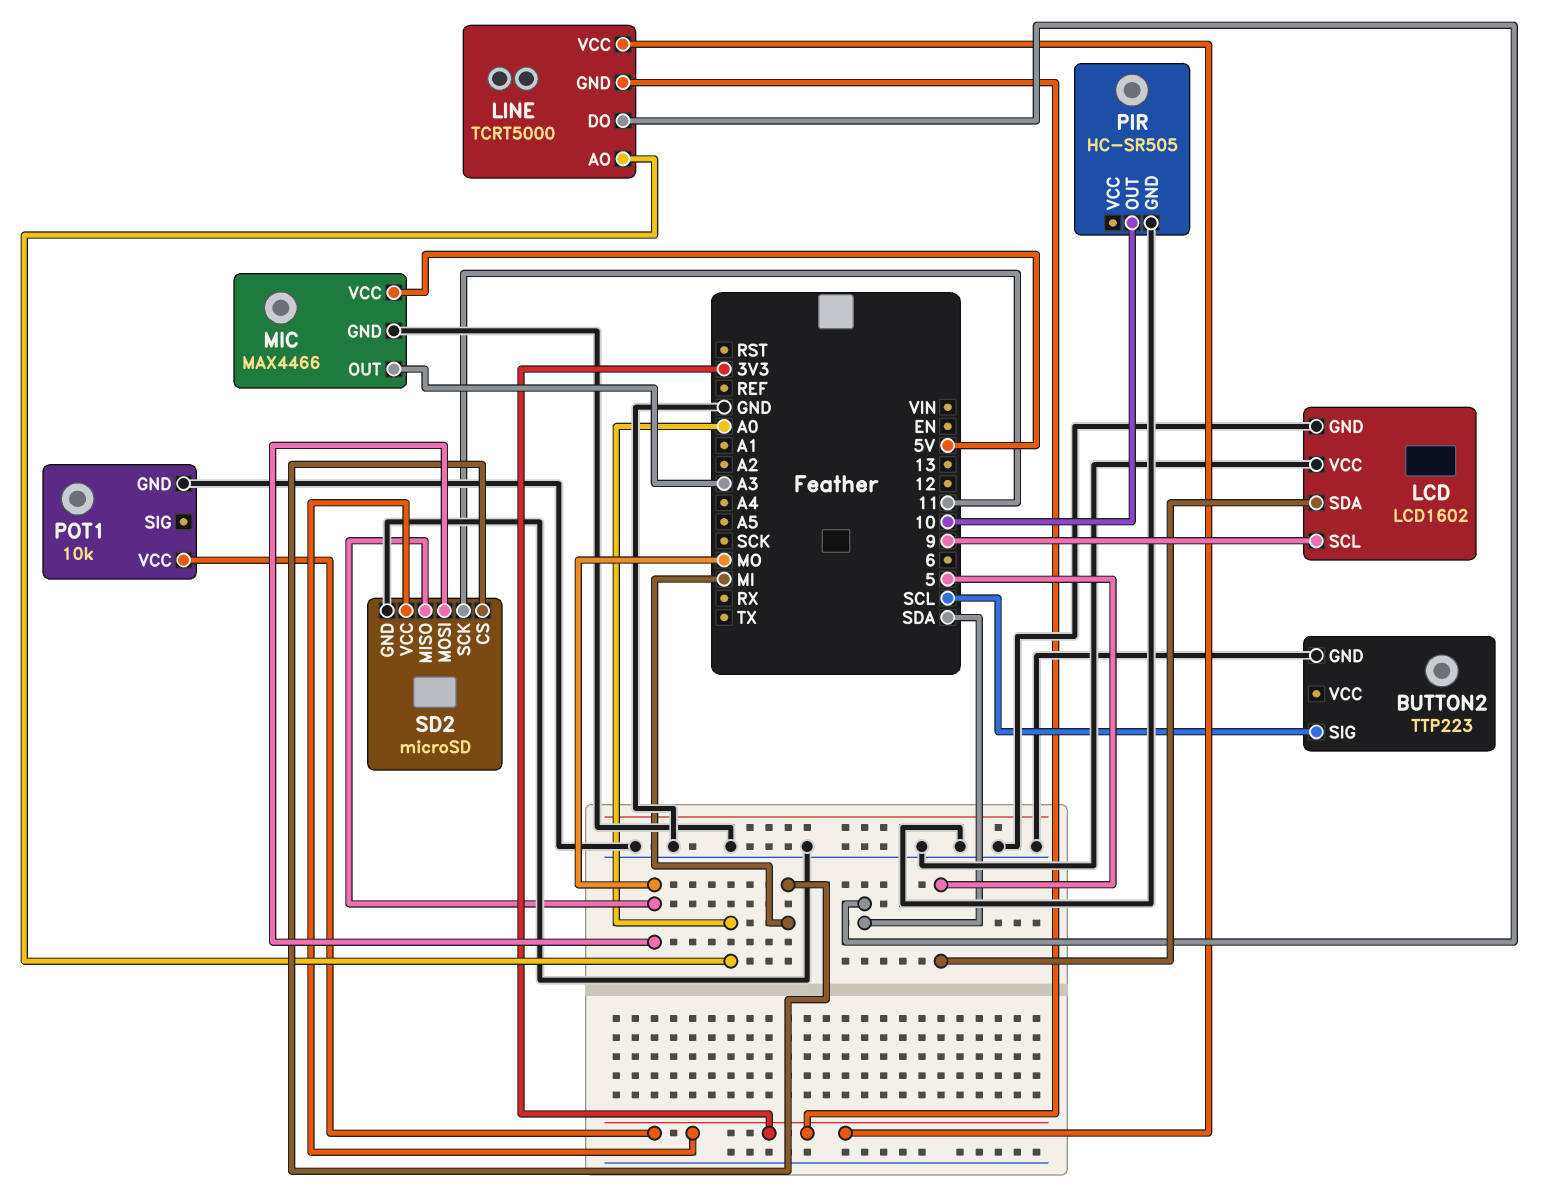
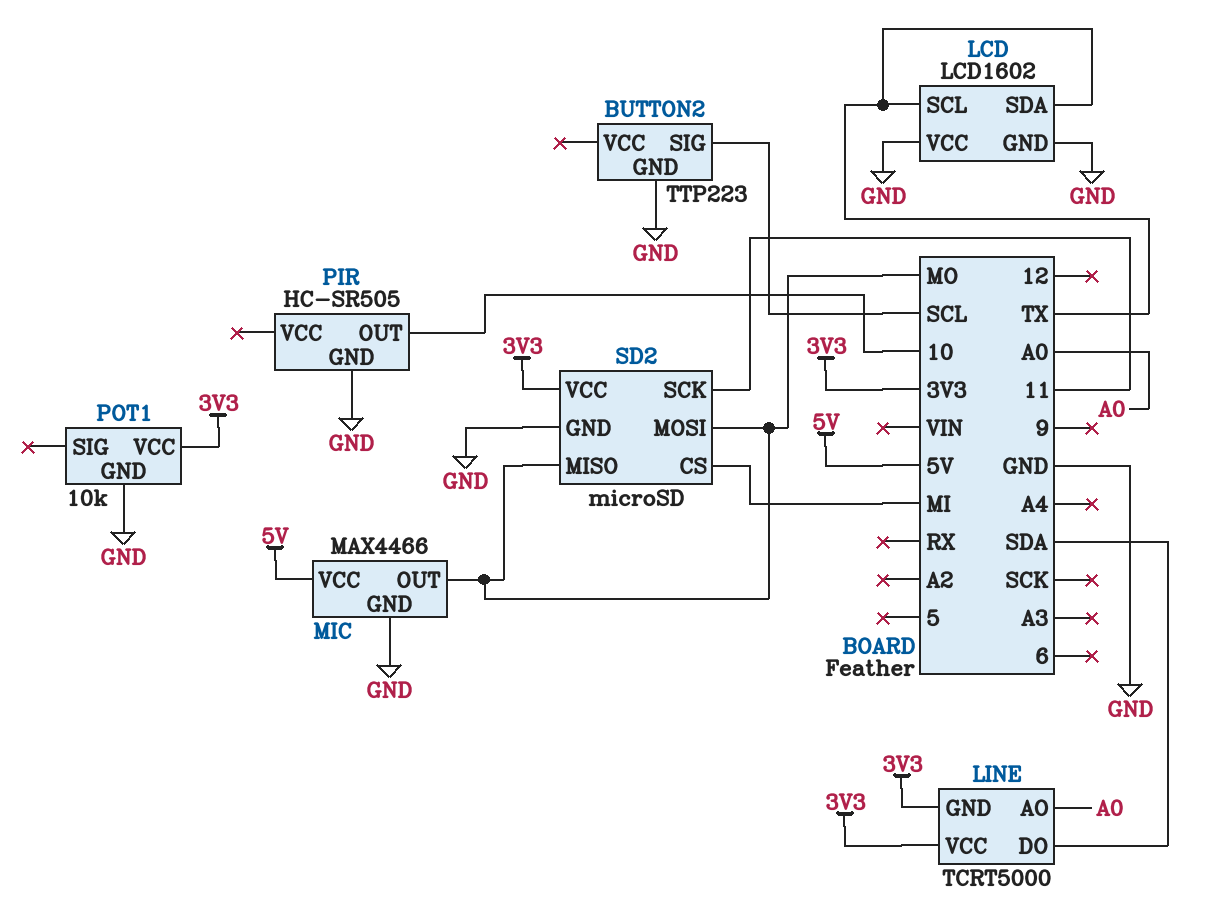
LCD pin SCL: 9 -> TX
LCD pin SDA: 5 -> TX
MIC pin OUT: A3 -> MO

